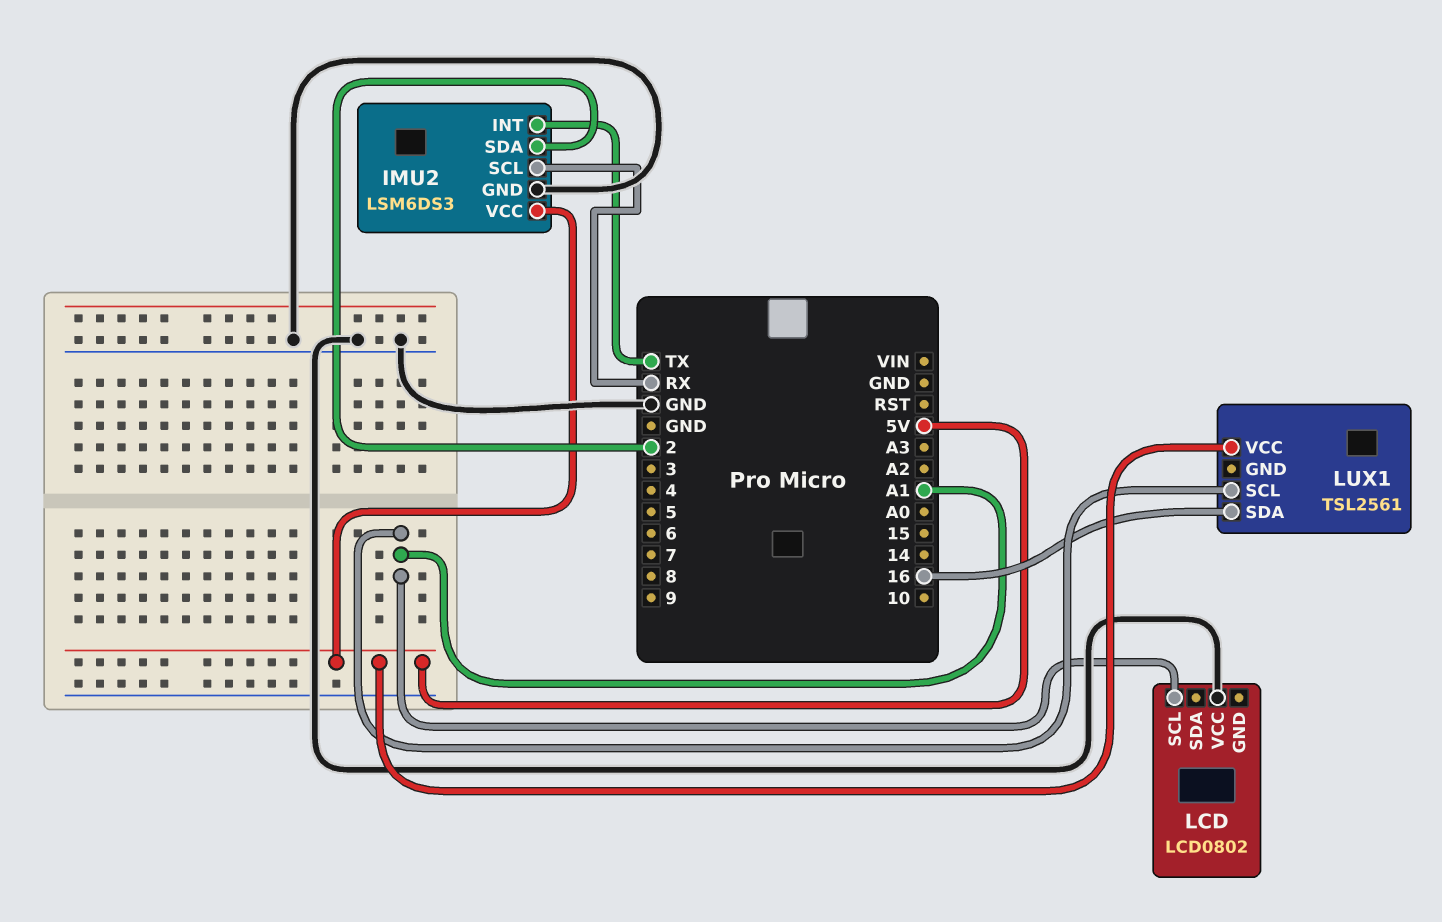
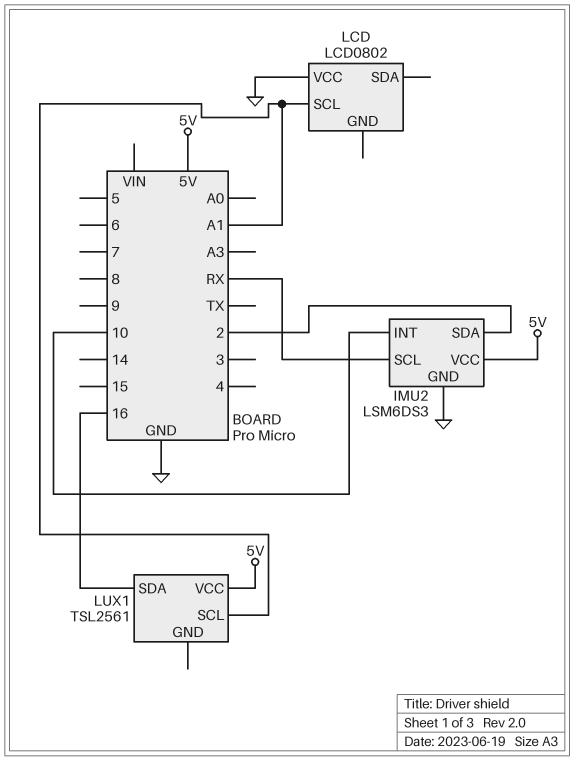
IMU2 pin INT: TX -> 10

